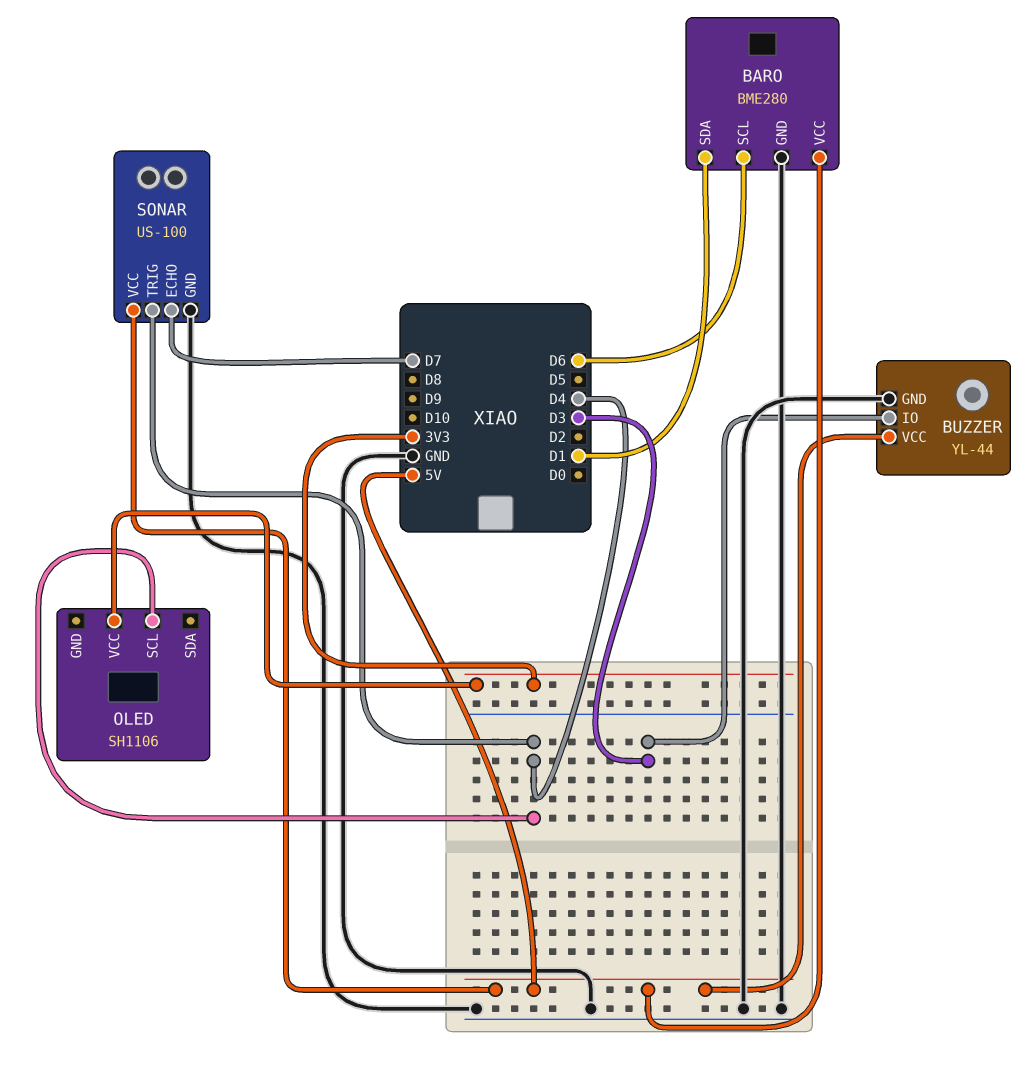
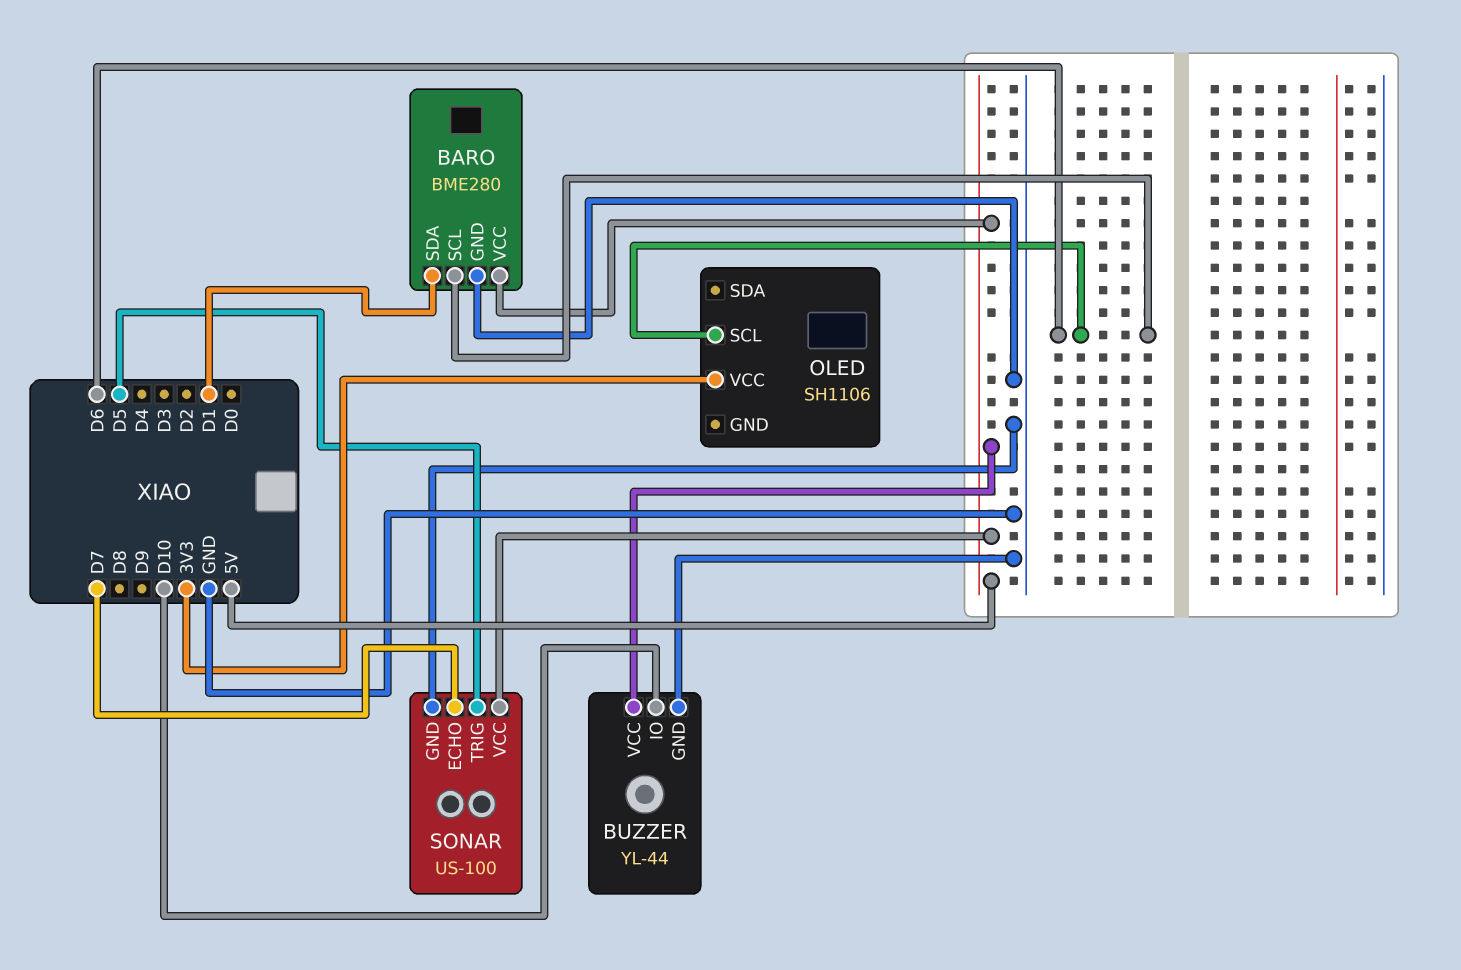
BUZZER pin IO: D3 -> D10
OLED pin SCL: D4 -> D6
SONAR pin TRIG: D4 -> D5

